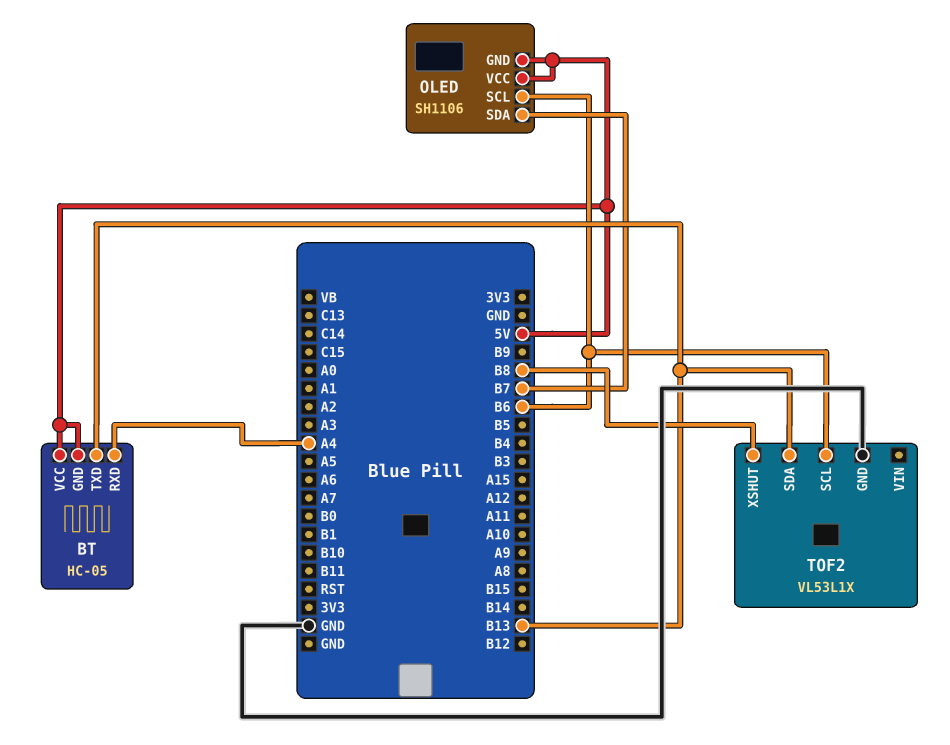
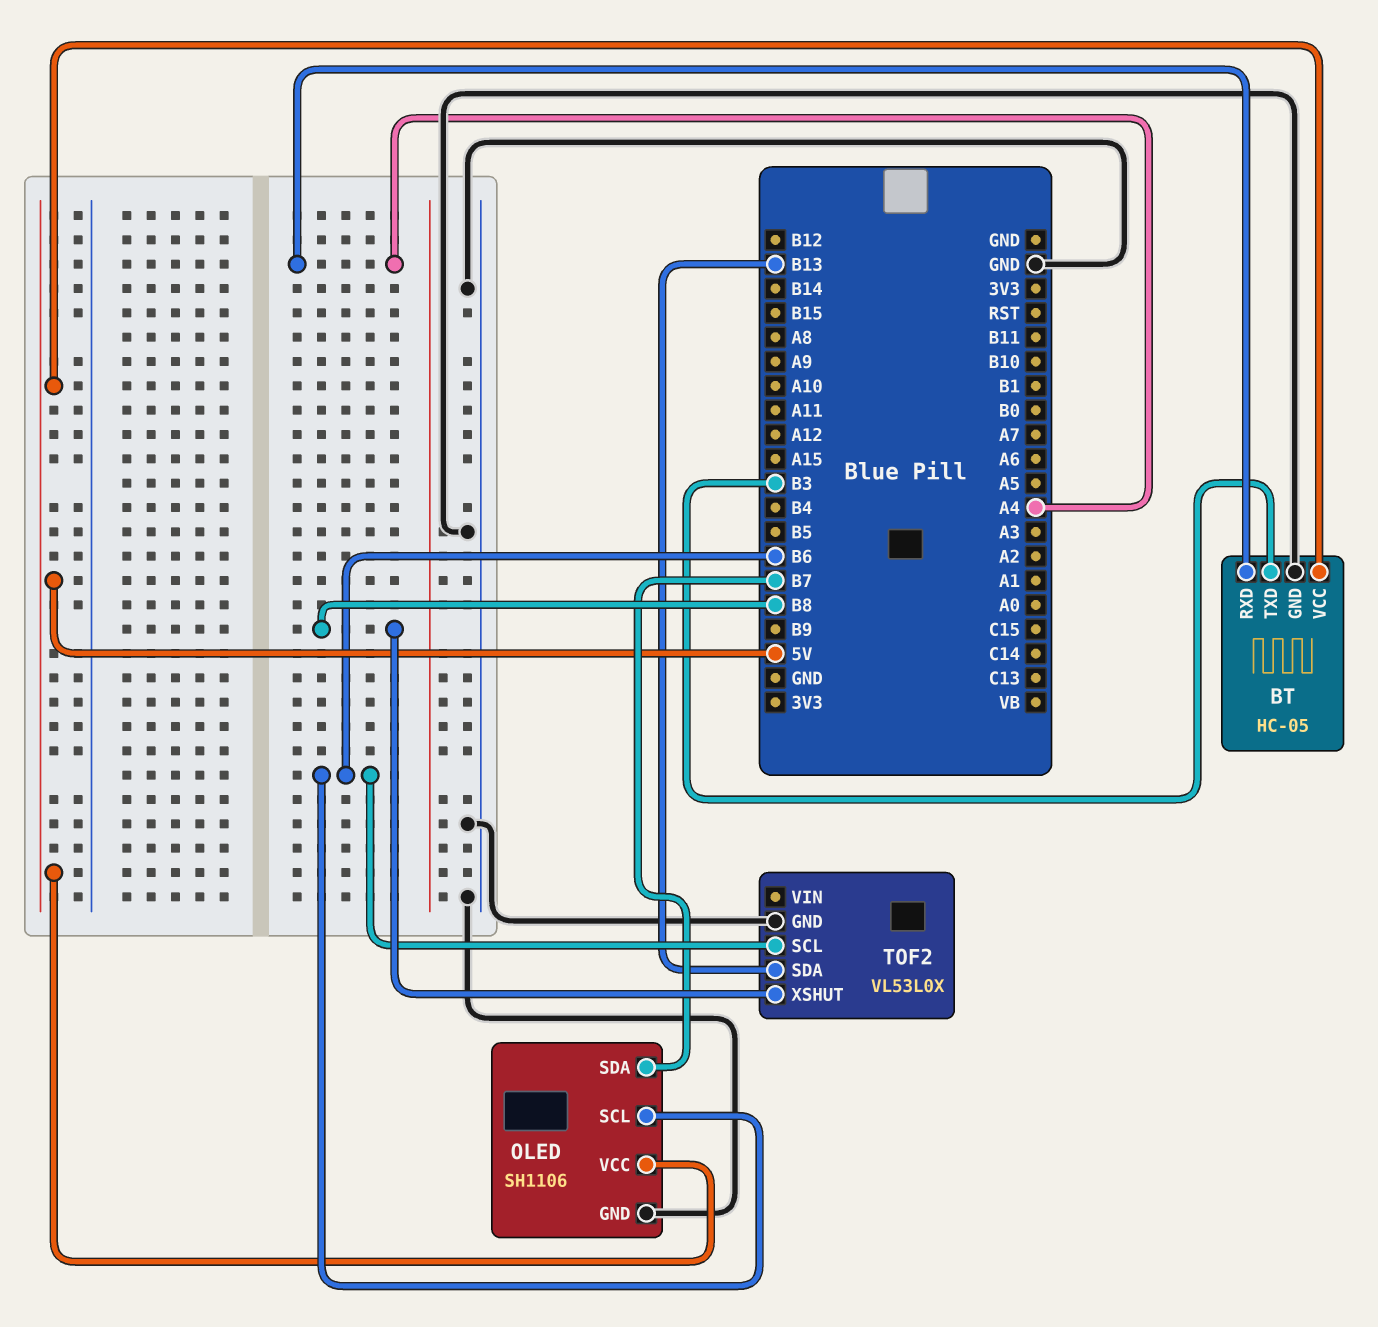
BT pin GND: 5V -> GND
BT pin TXD: B13 -> B3
OLED pin GND: 5V -> GND
TOF2: VL53L1X -> VL53L0X

